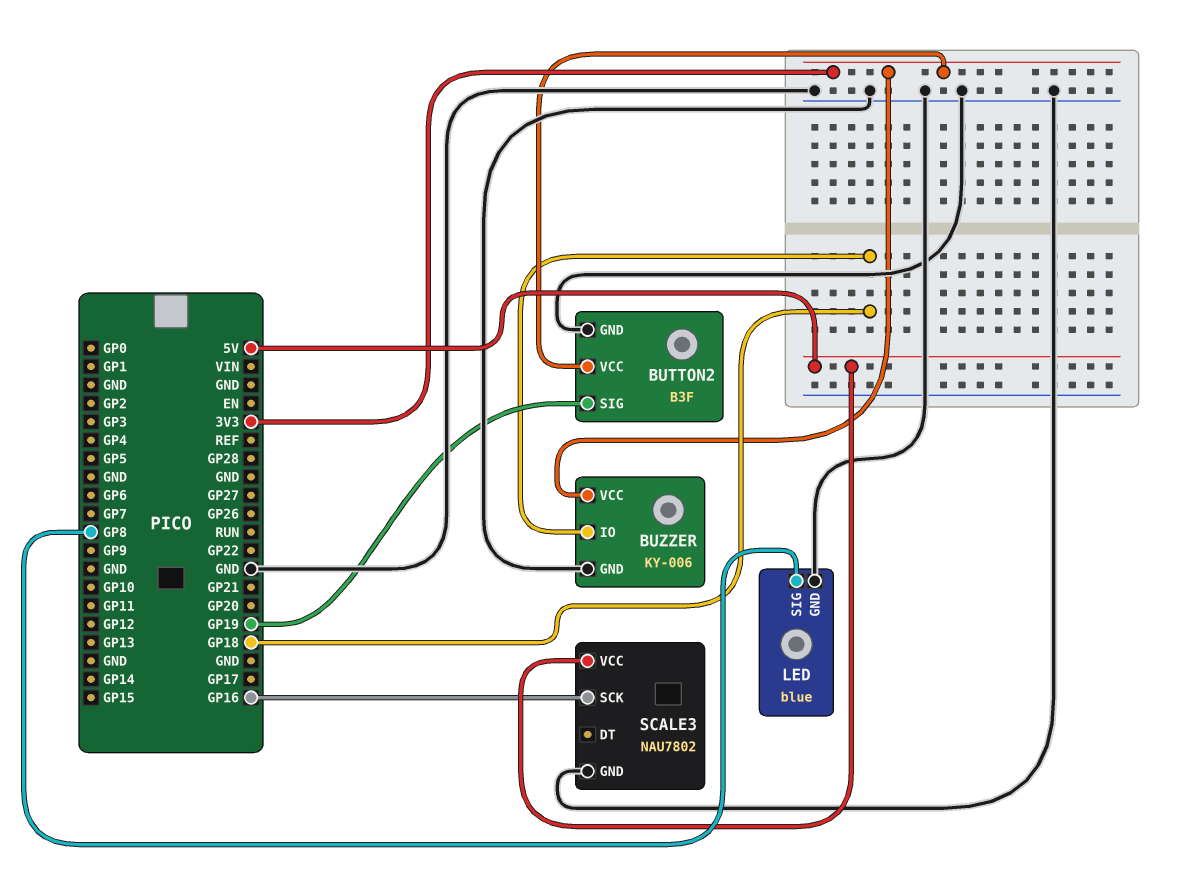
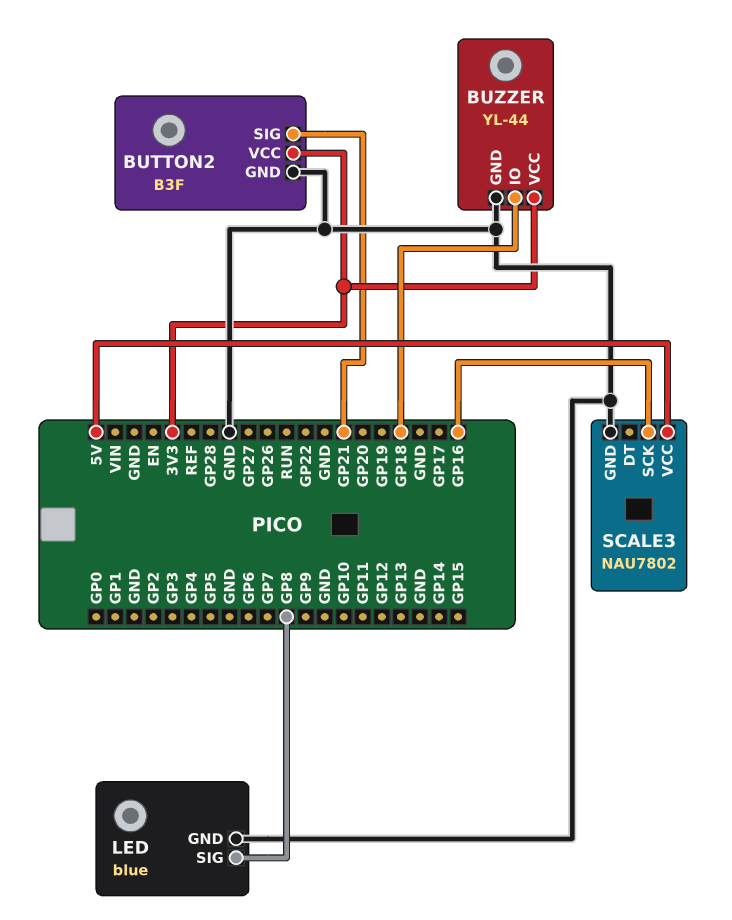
BUTTON2 pin SIG: GP19 -> GP21
BUZZER: KY-006 -> YL-44

